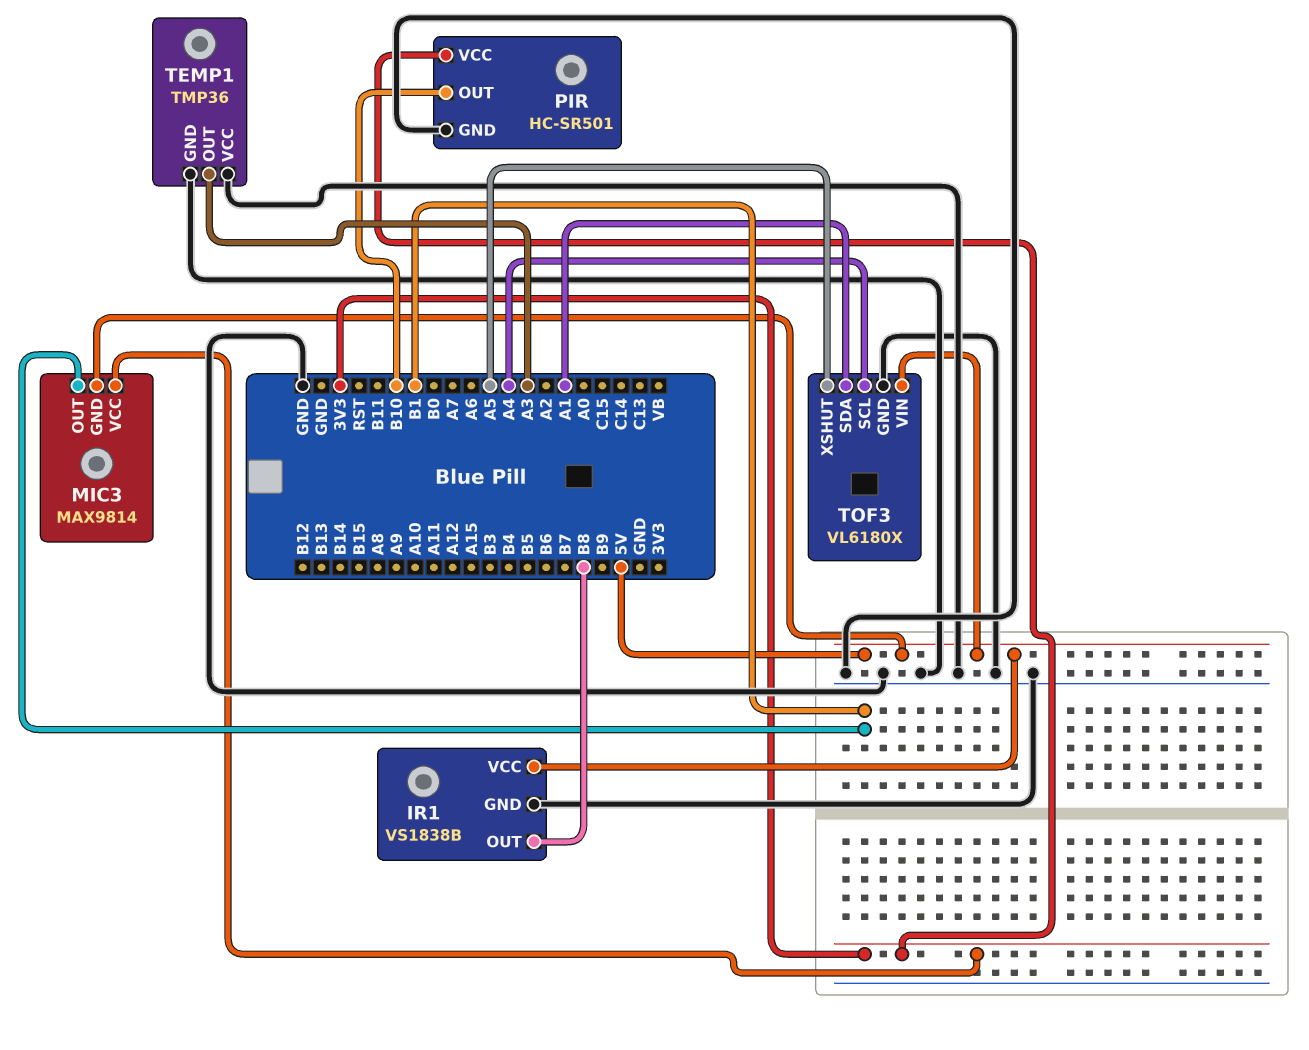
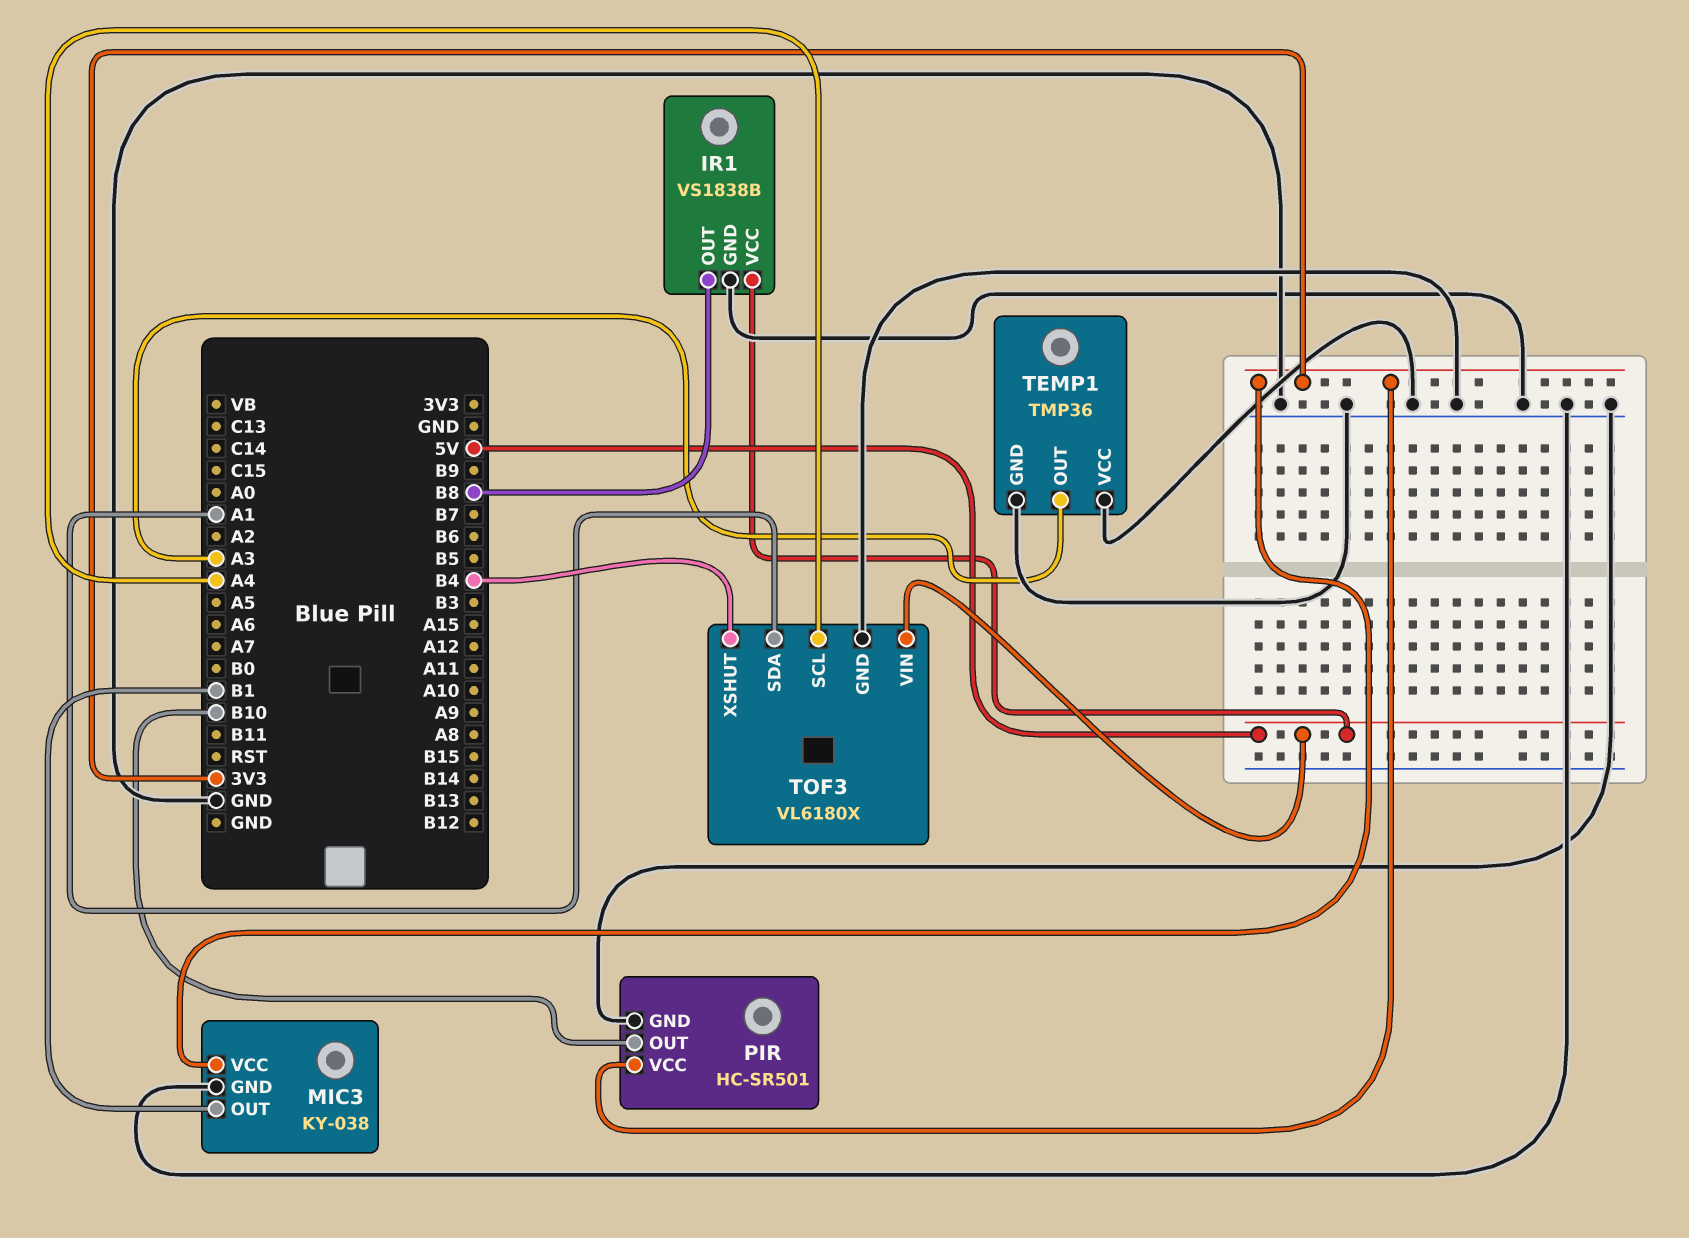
MIC3: MAX9814 -> KY-038
MIC3 pin GND: 5V -> GND
TOF3 pin XSHUT: A5 -> B4

